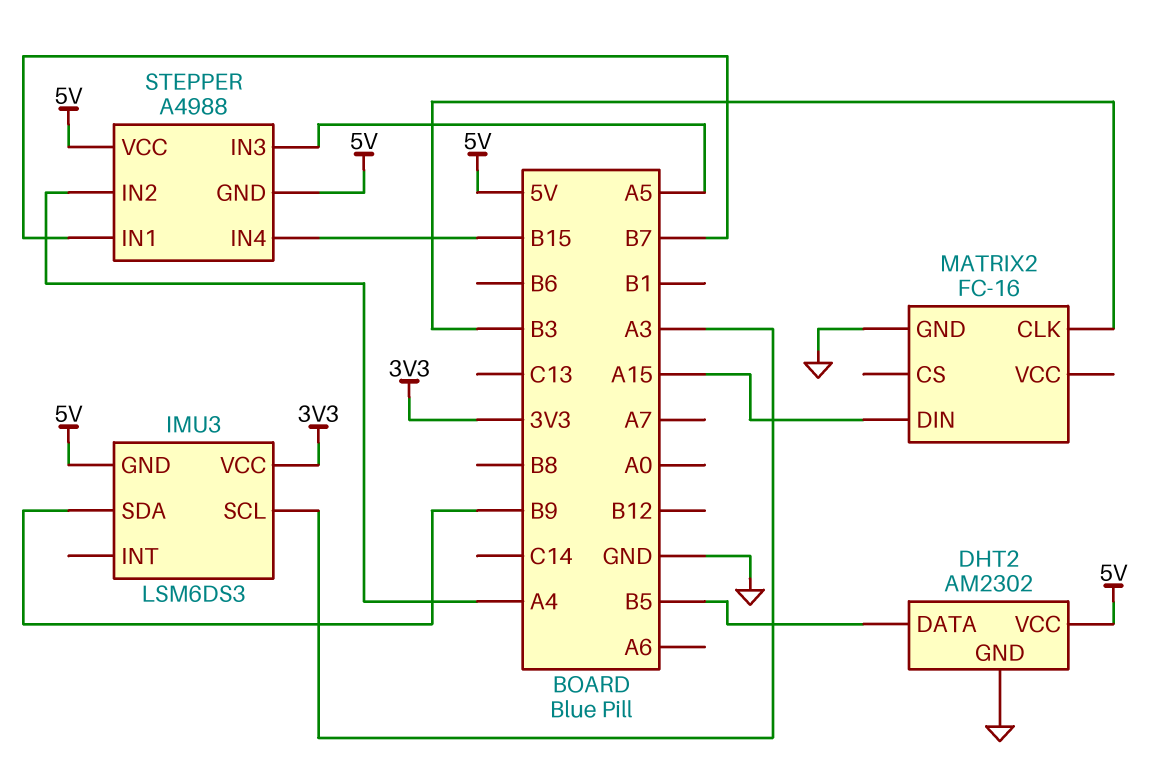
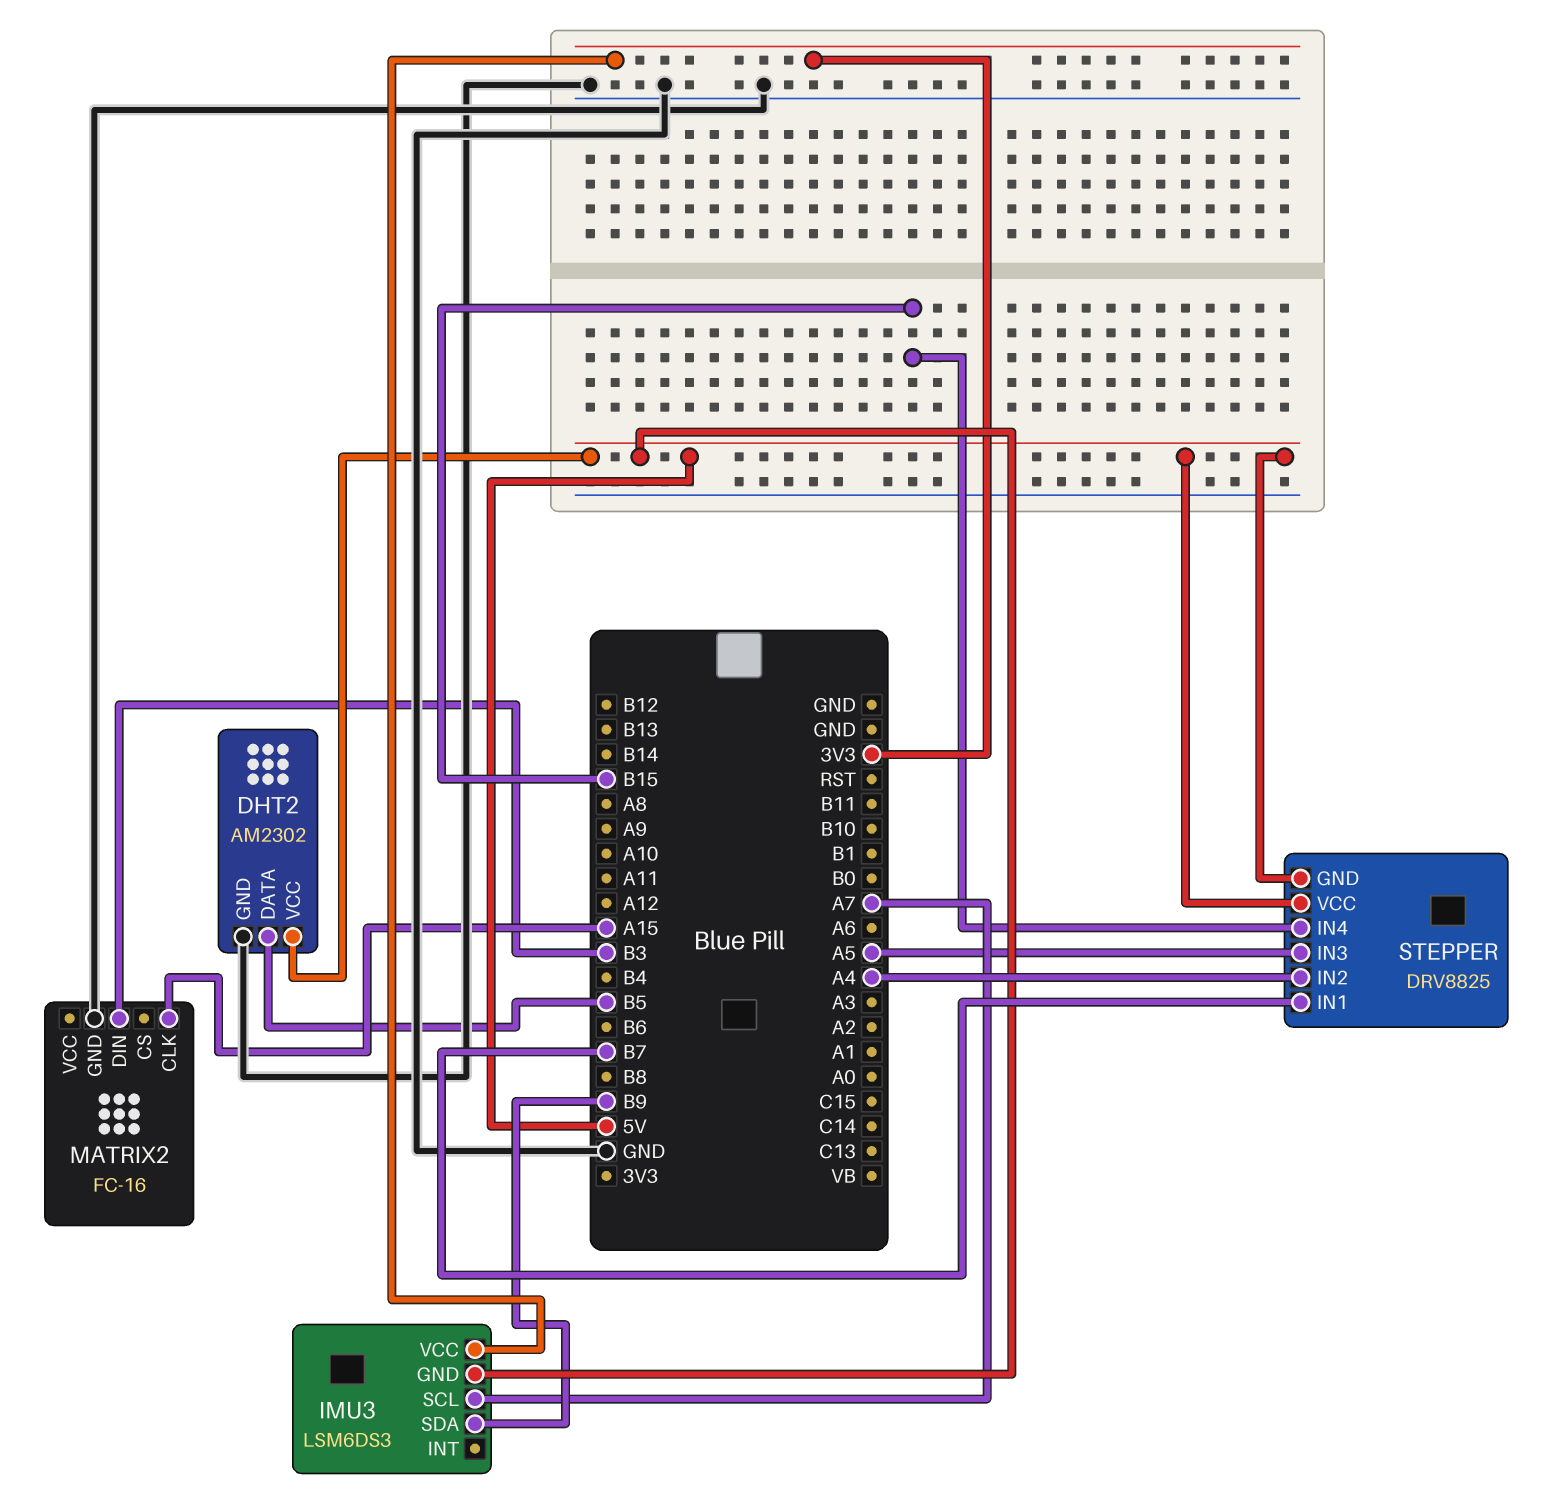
IMU3 pin SCL: A3 -> A7
MATRIX2 pin CLK: B3 -> A15
MATRIX2 pin DIN: A15 -> B3
STEPPER: A4988 -> DRV8825

